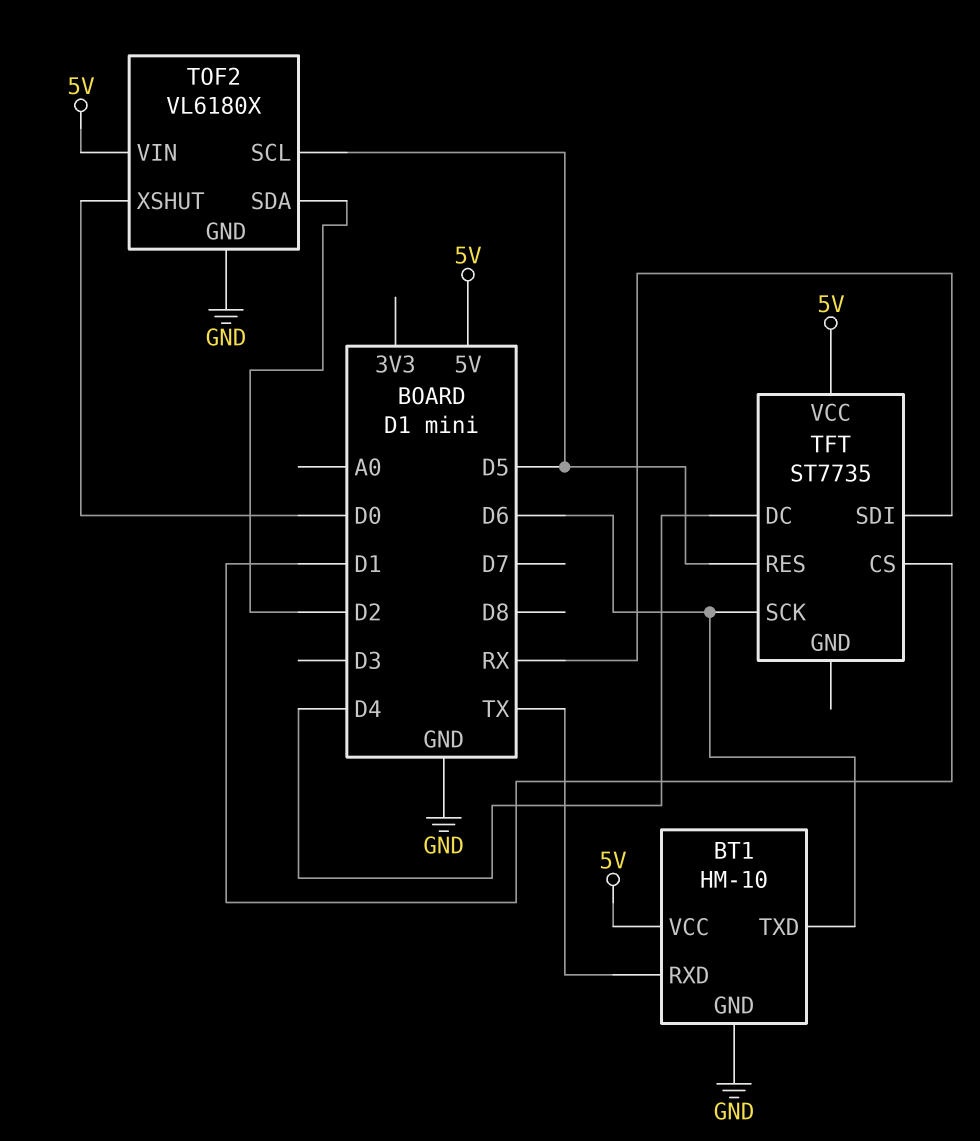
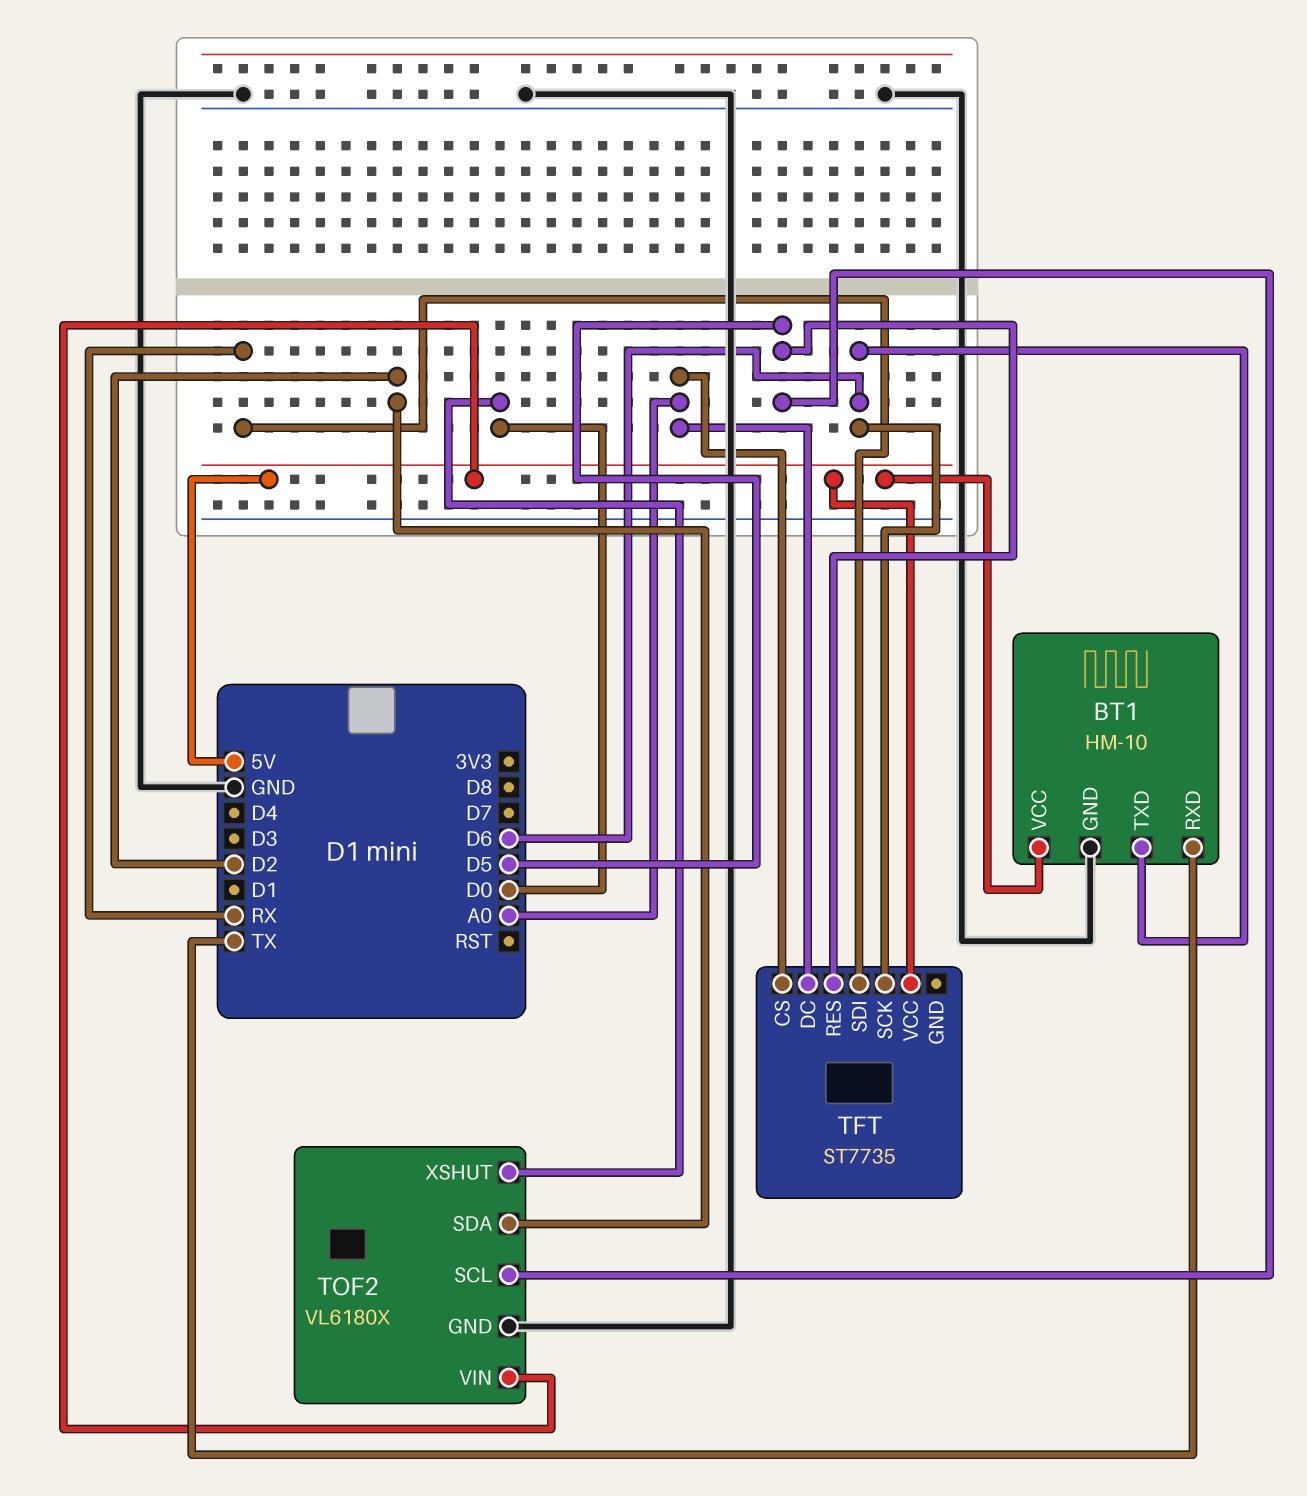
TFT pin CS: D1 -> A0
TFT pin DC: D4 -> A0

